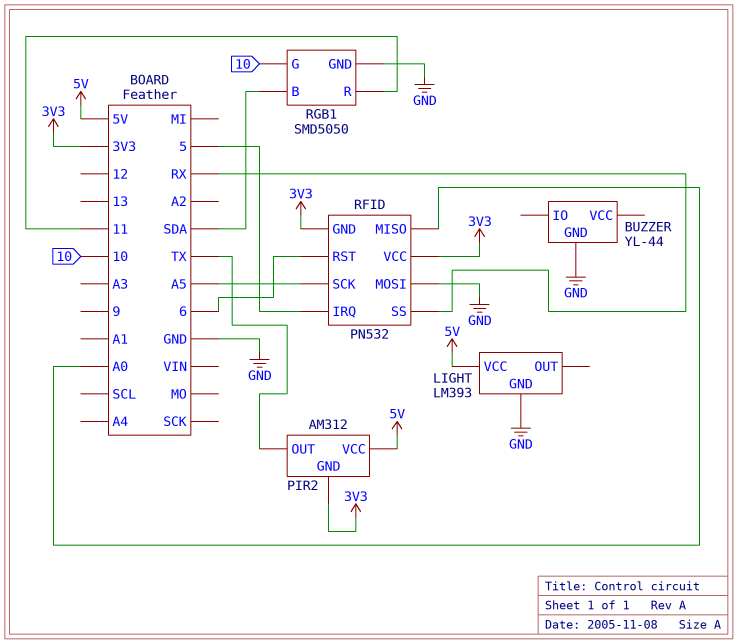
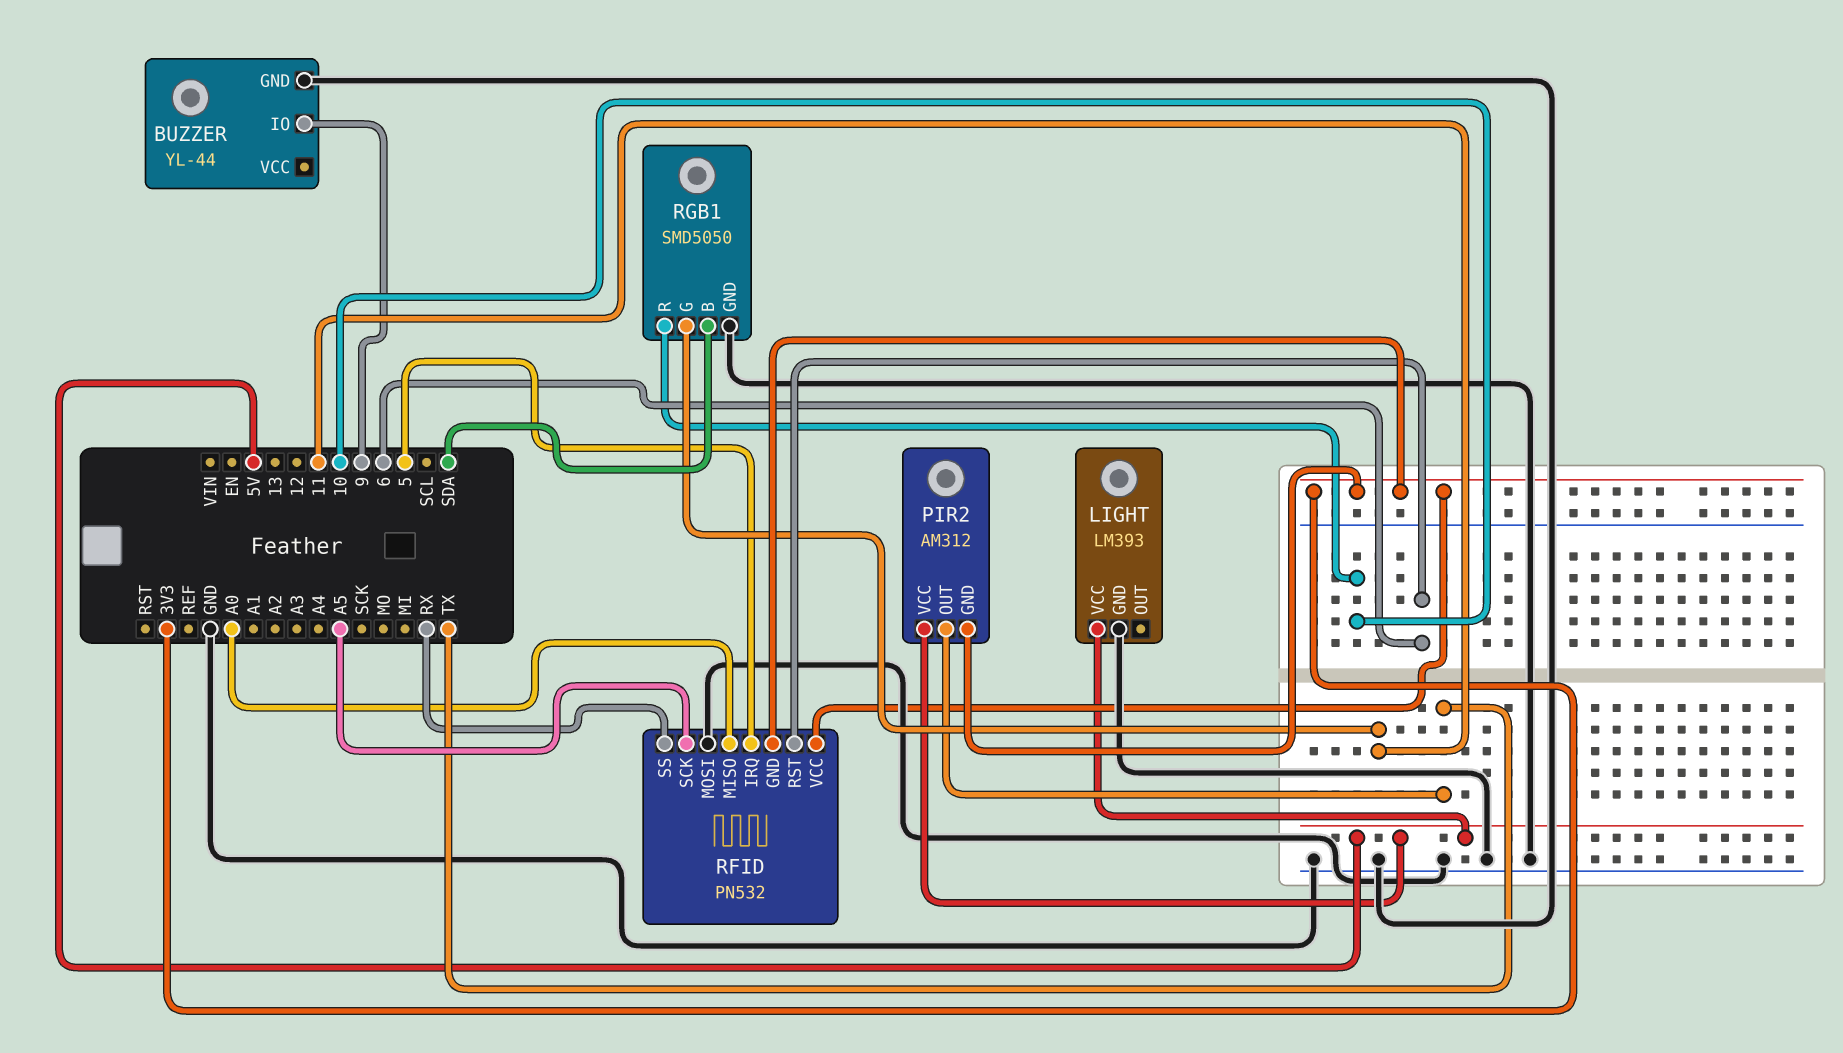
BUZZER pin IO: none -> 9
RGB1 pin G: 10 -> 11
RGB1 pin R: 11 -> 10

